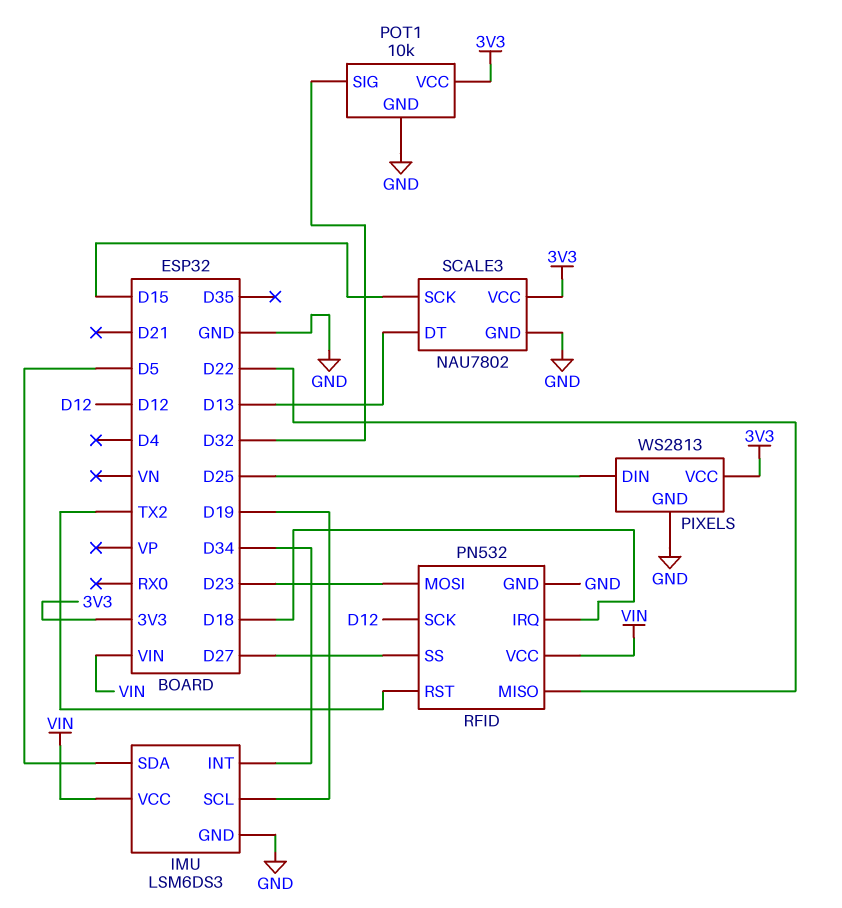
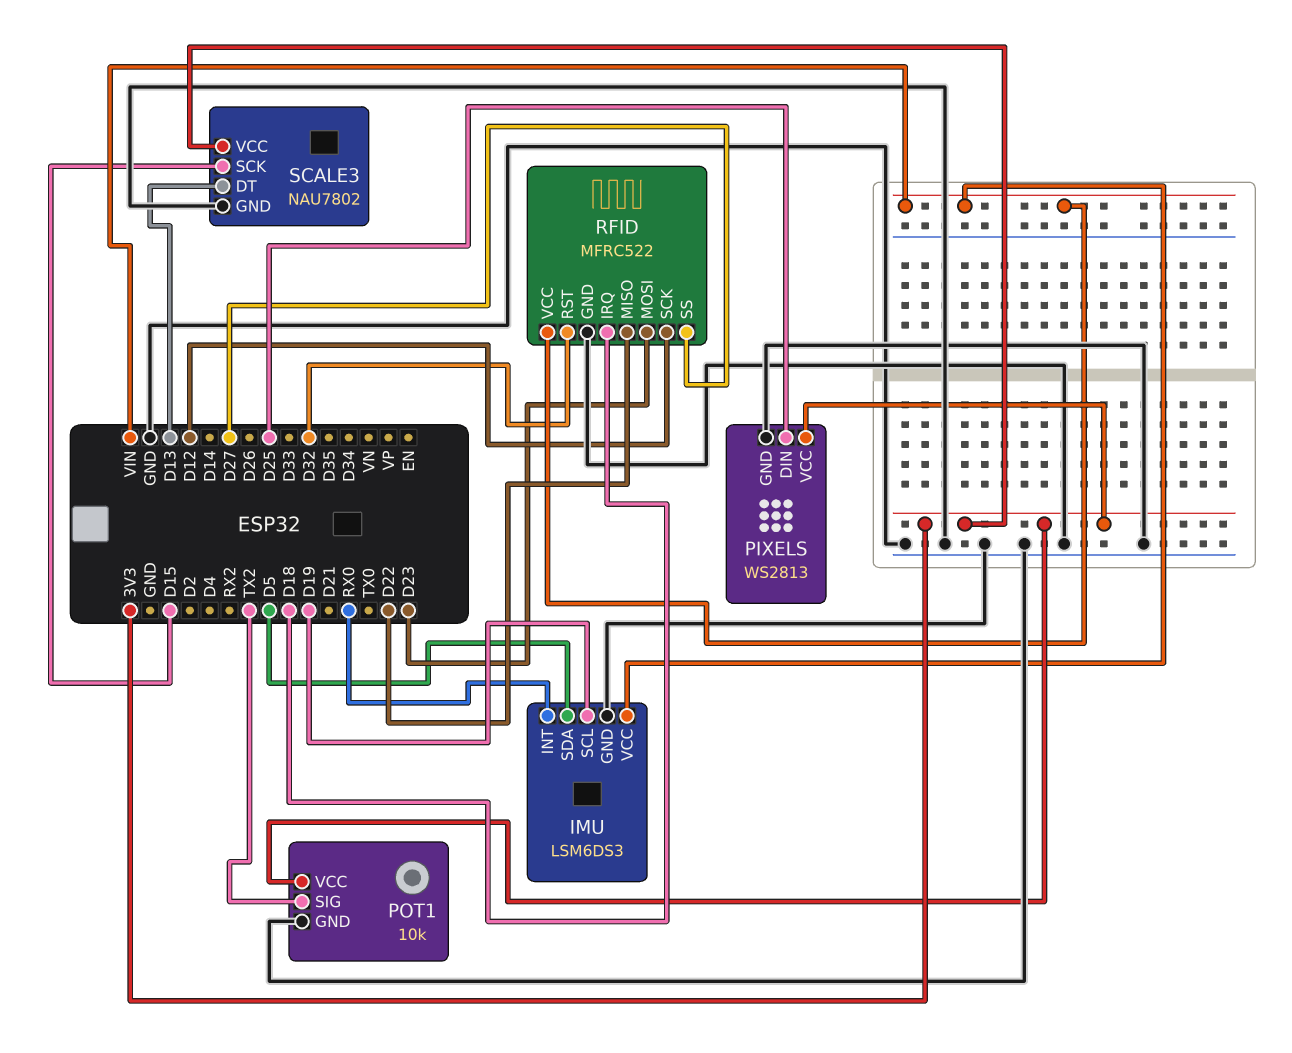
IMU pin INT: D34 -> RX0
POT1 pin SIG: D32 -> TX2
RFID: PN532 -> MFRC522
RFID pin RST: TX2 -> D32

